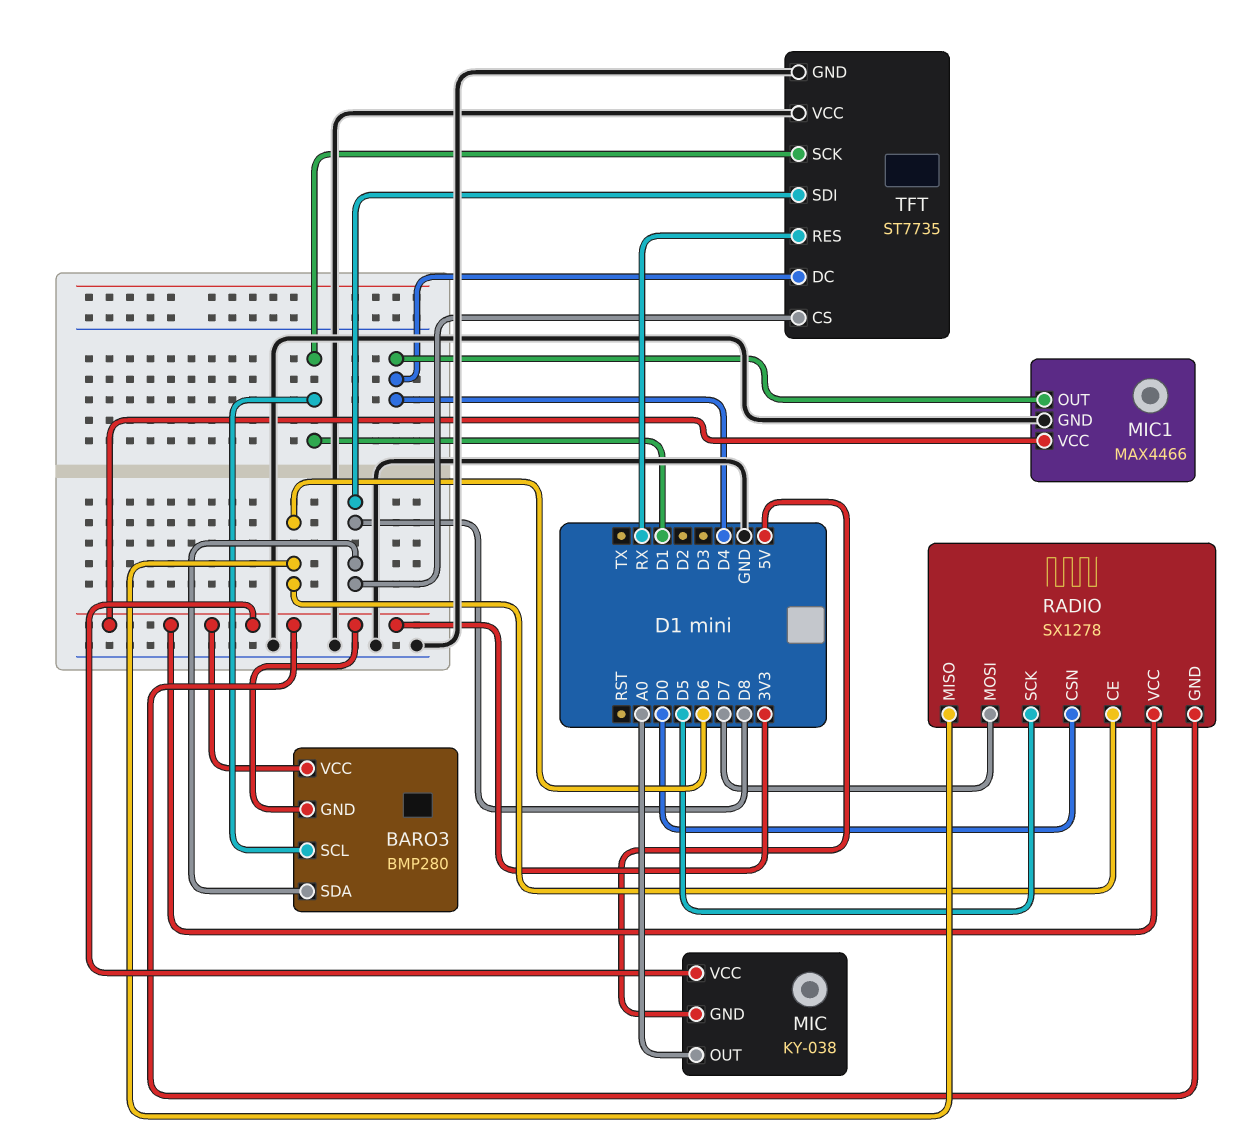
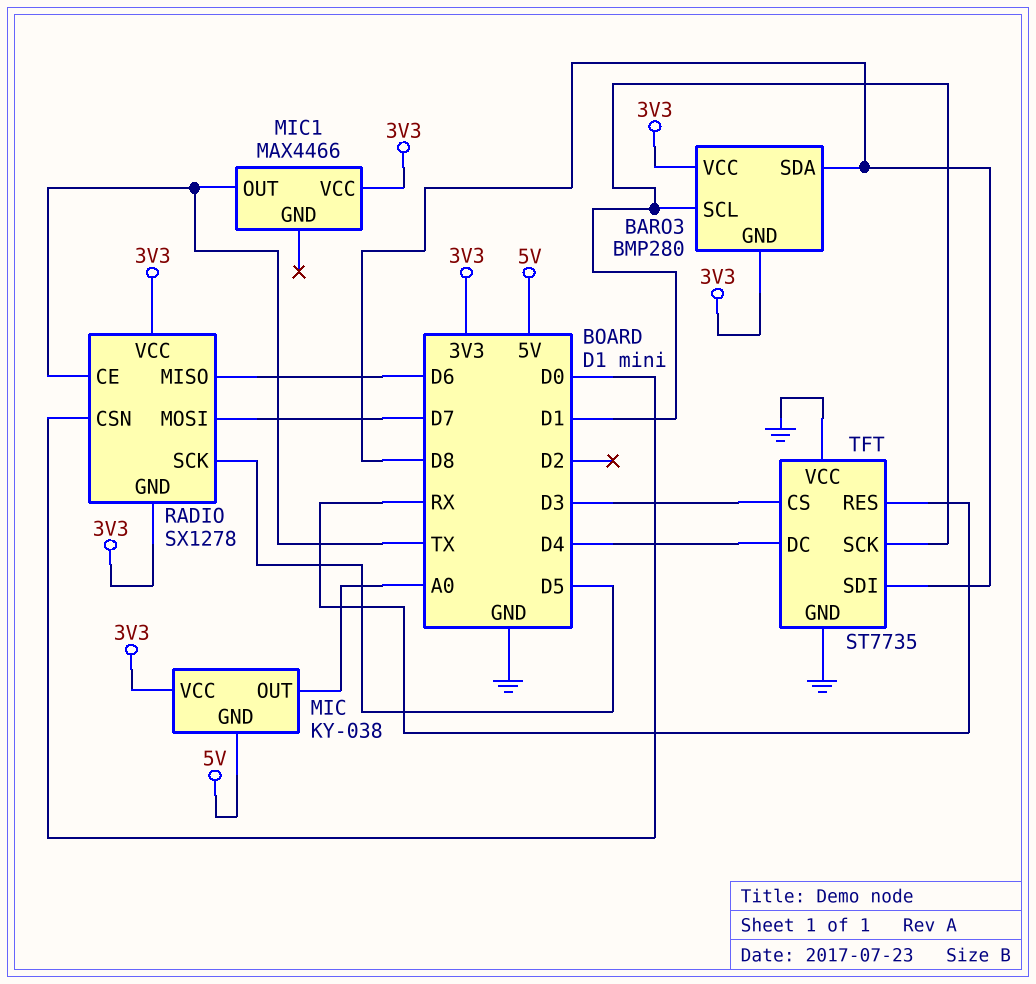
MIC1 pin GND: GND -> none
MIC1 pin OUT: D4 -> TX
RADIO pin CE: D6 -> TX
TFT pin CS: D8 -> D3

